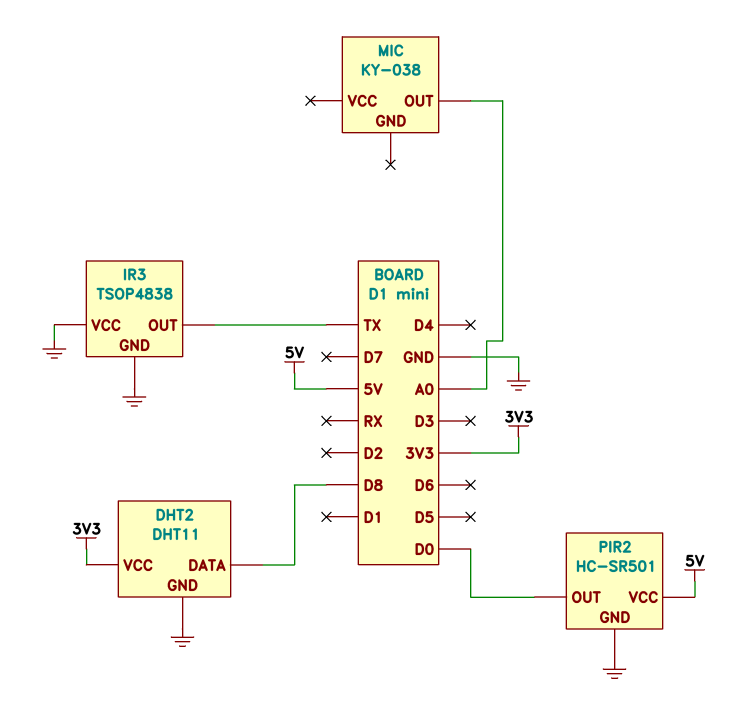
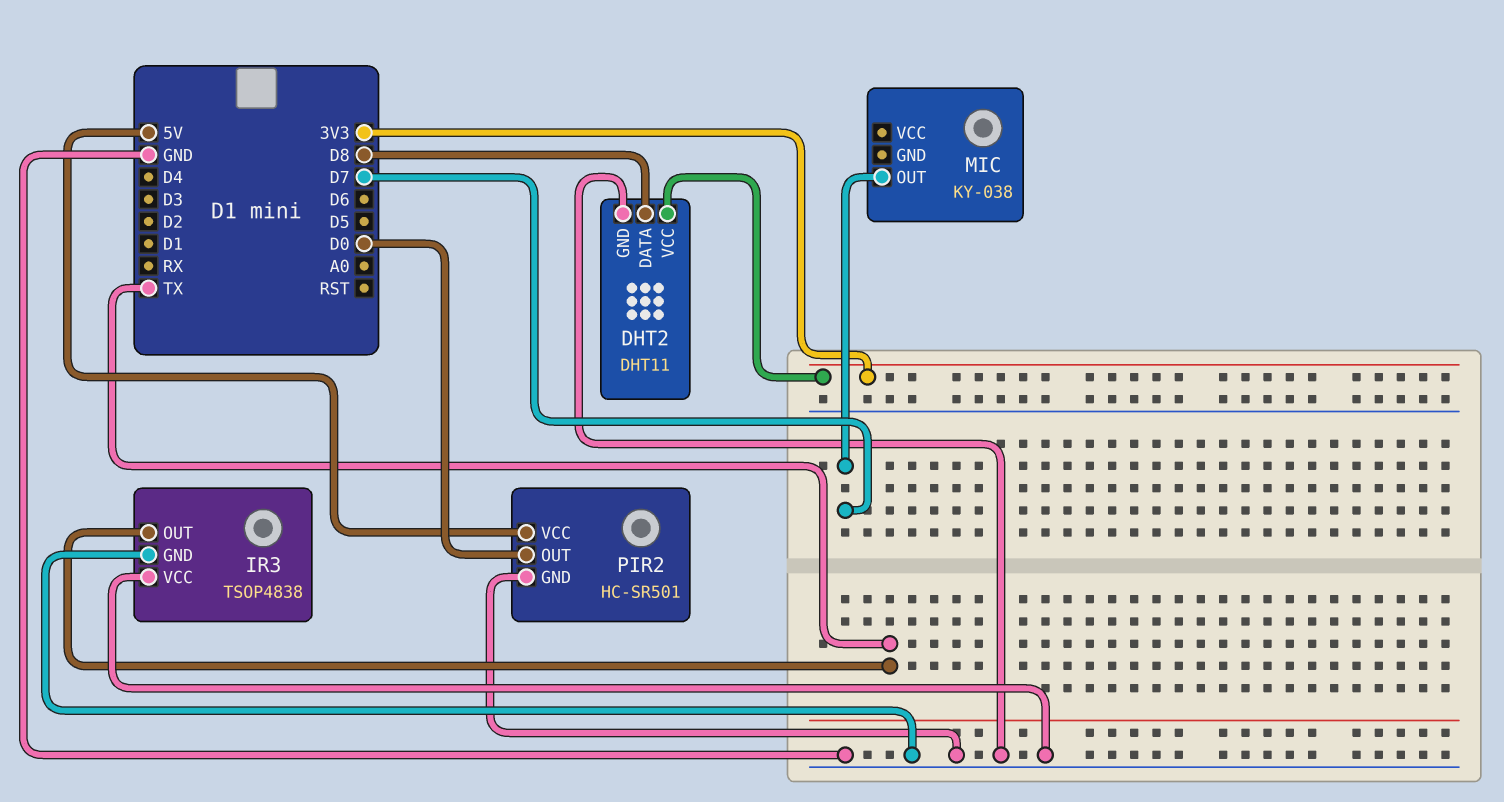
MIC pin OUT: A0 -> D7

